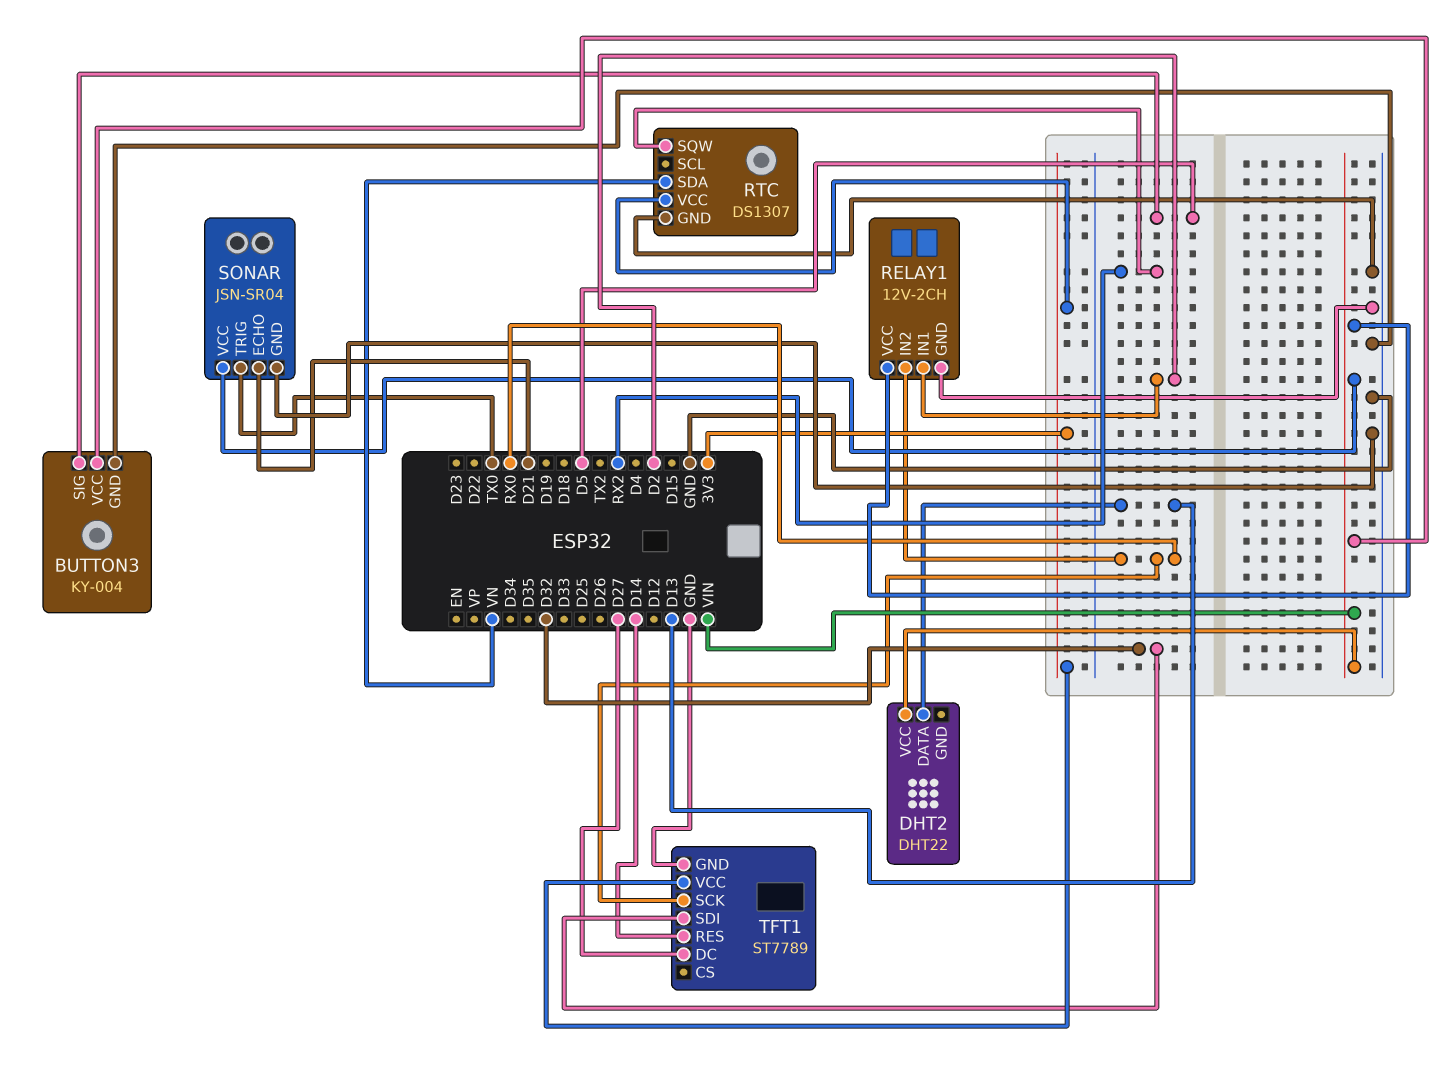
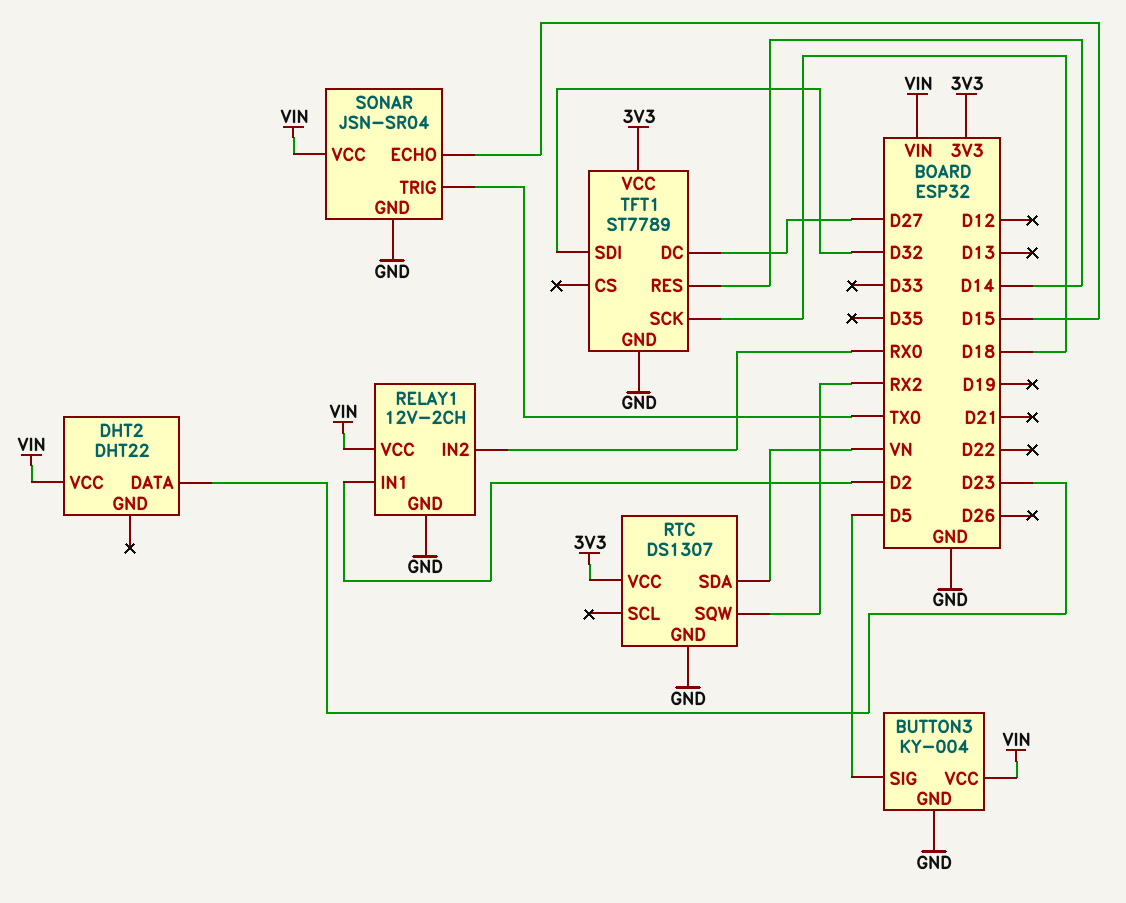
DHT2 pin DATA: D13 -> D23
SONAR pin ECHO: D21 -> D15
TFT1 pin SCK: RX0 -> D18

